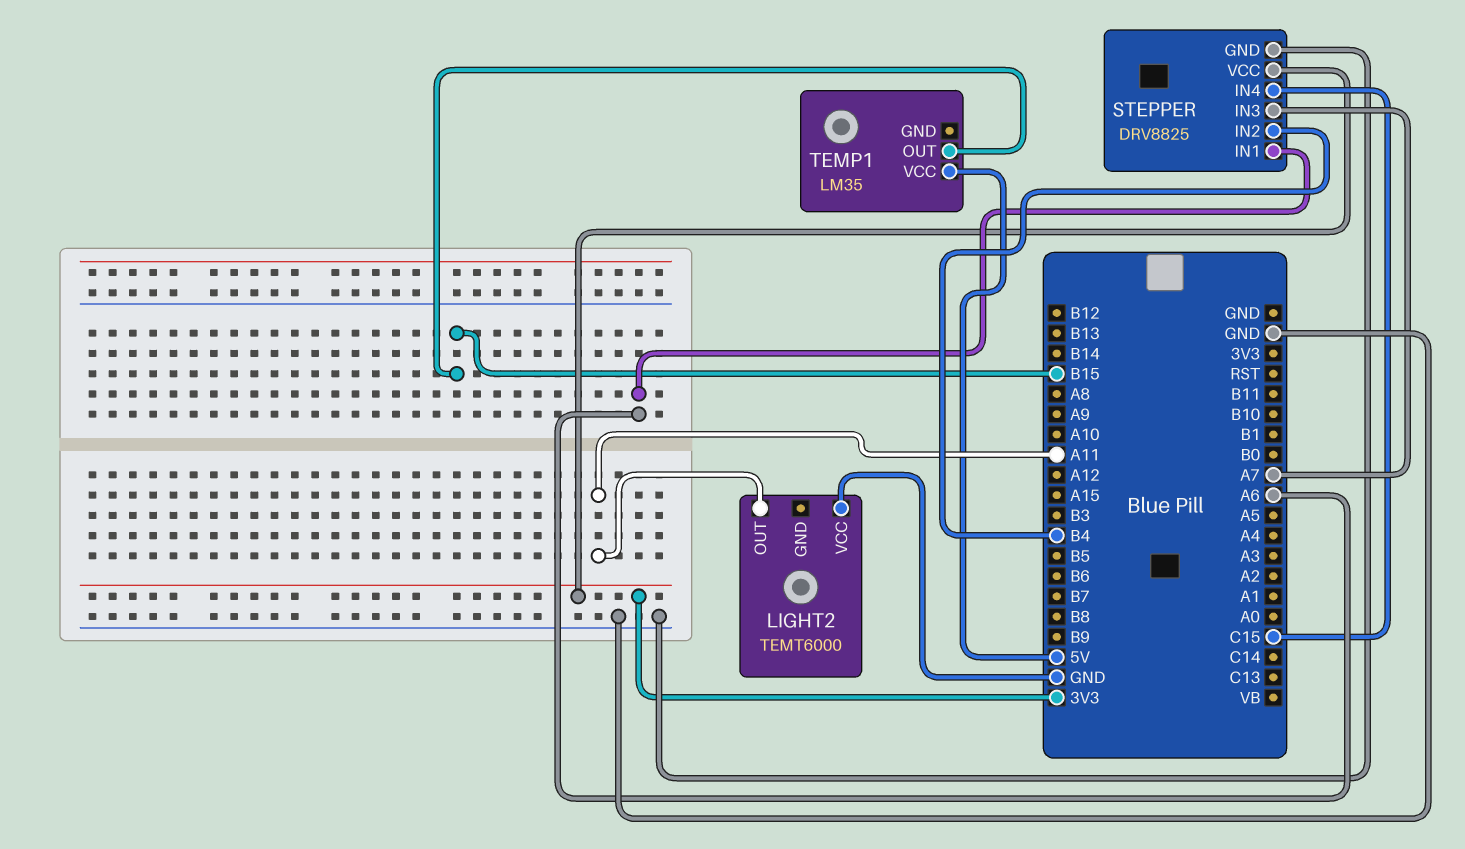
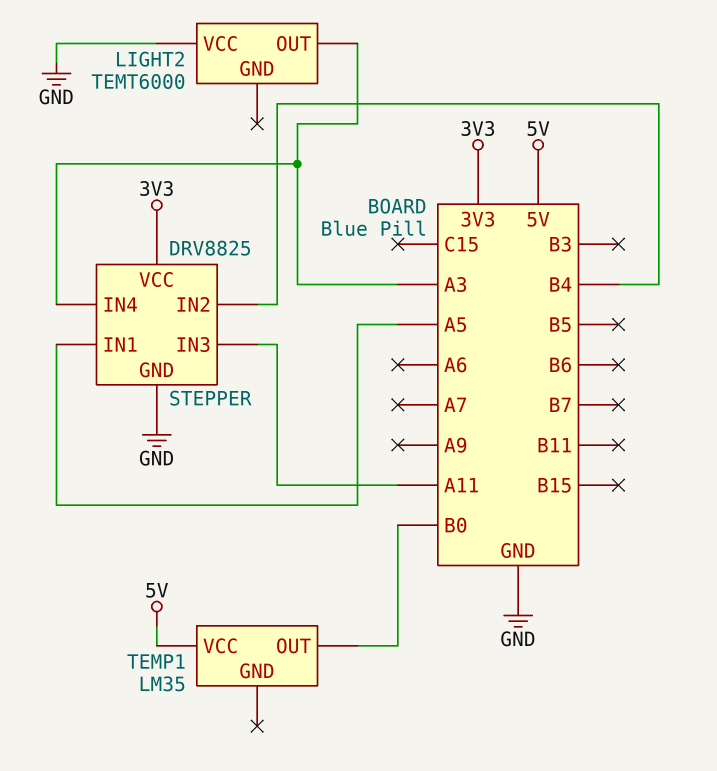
LIGHT2 pin OUT: A11 -> A3
STEPPER pin IN1: A6 -> A5
STEPPER pin IN3: A7 -> A11
STEPPER pin IN4: C15 -> A3
TEMP1 pin OUT: B15 -> B0

